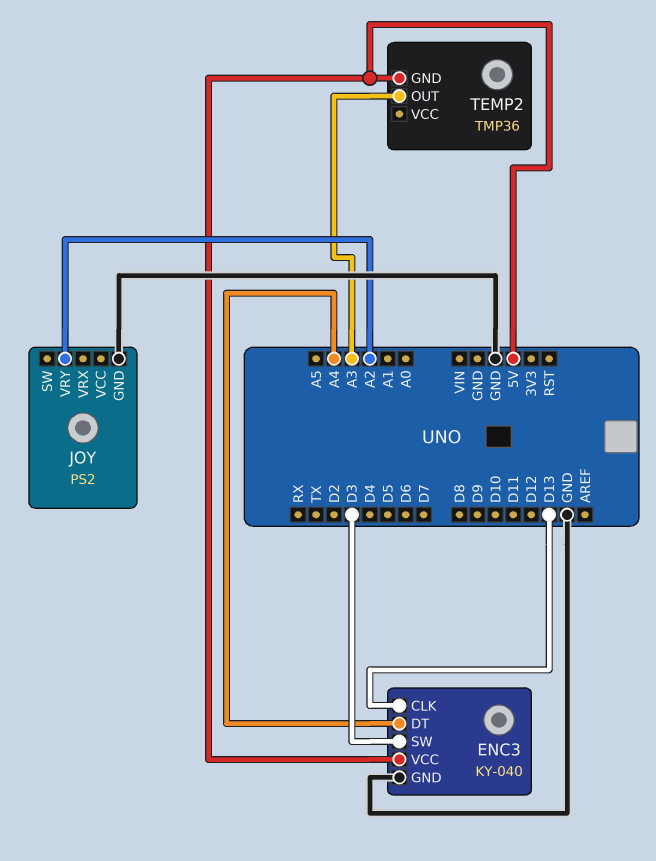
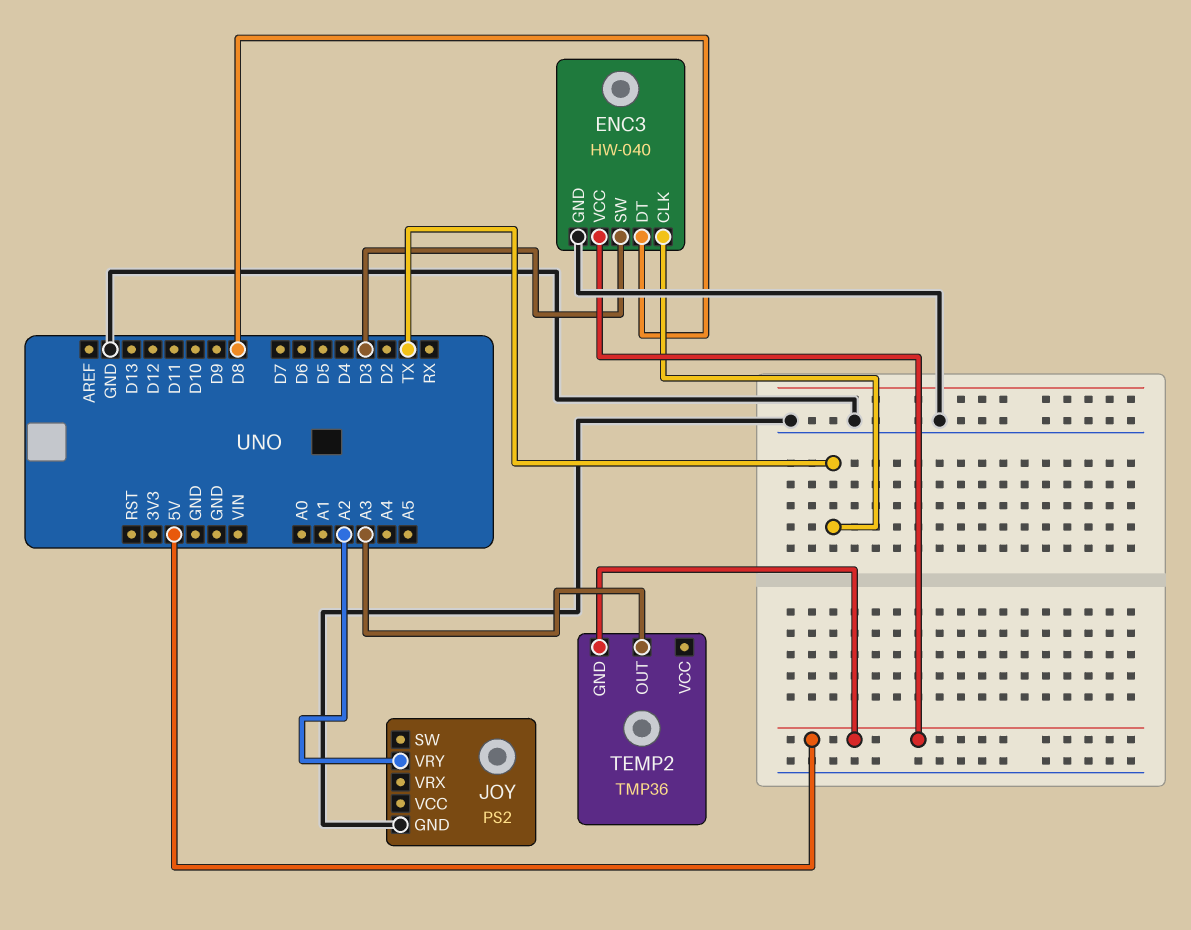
ENC3: KY-040 -> HW-040
ENC3 pin CLK: D13 -> TX
ENC3 pin DT: A4 -> D8

